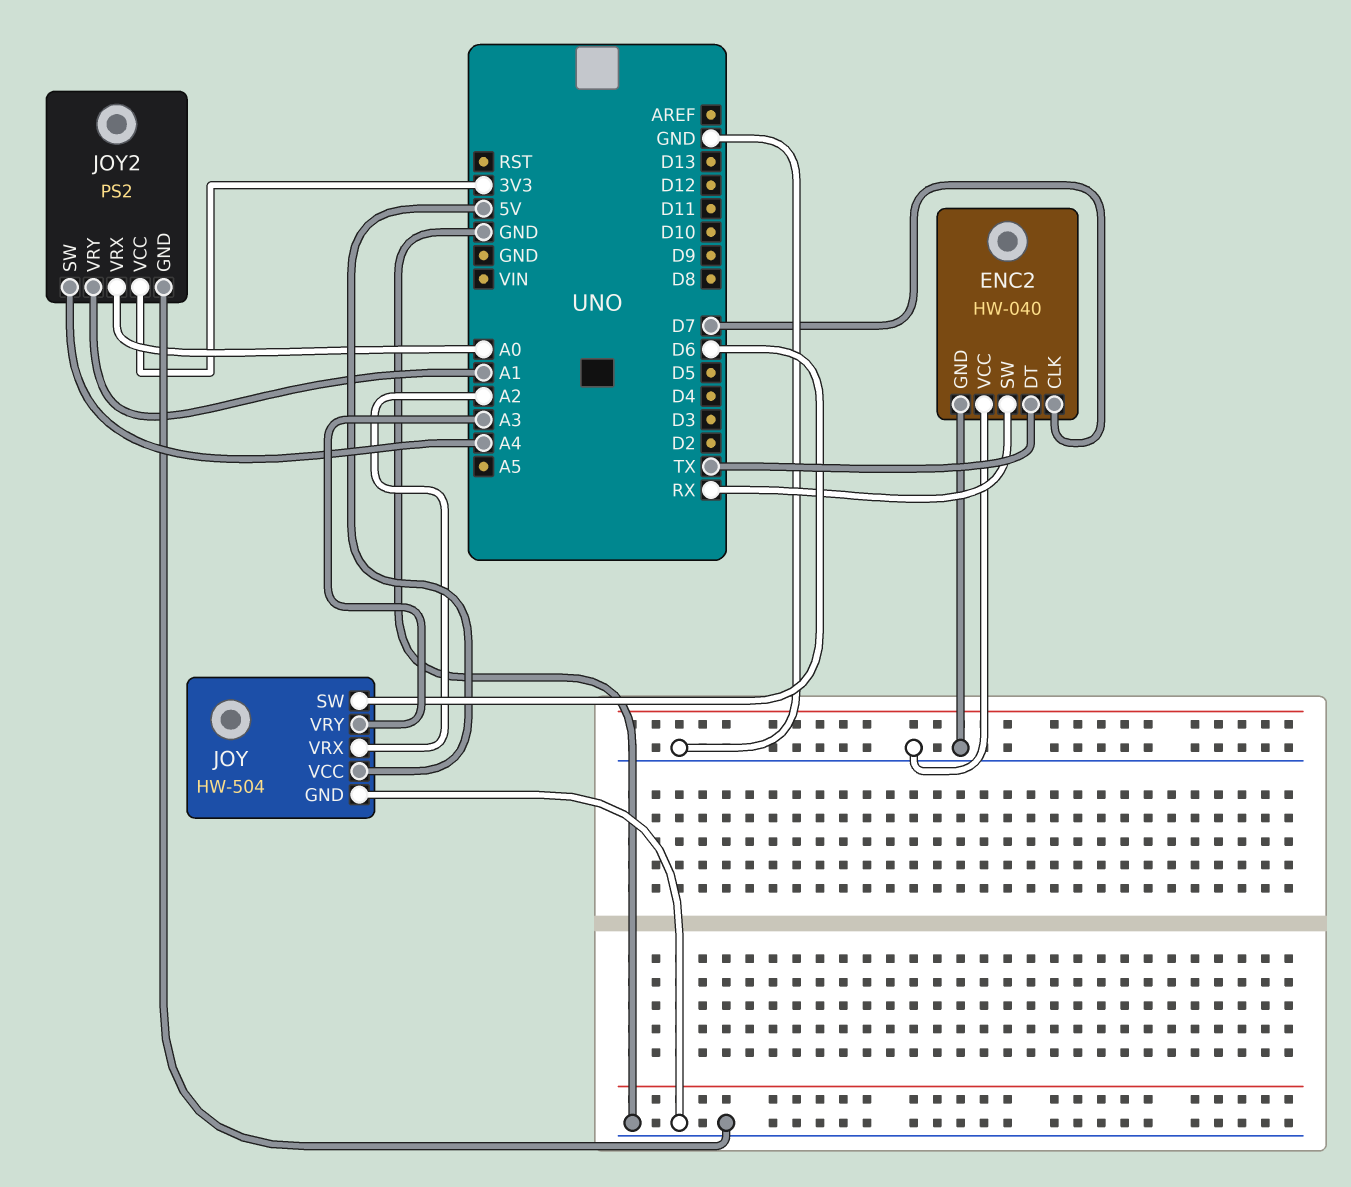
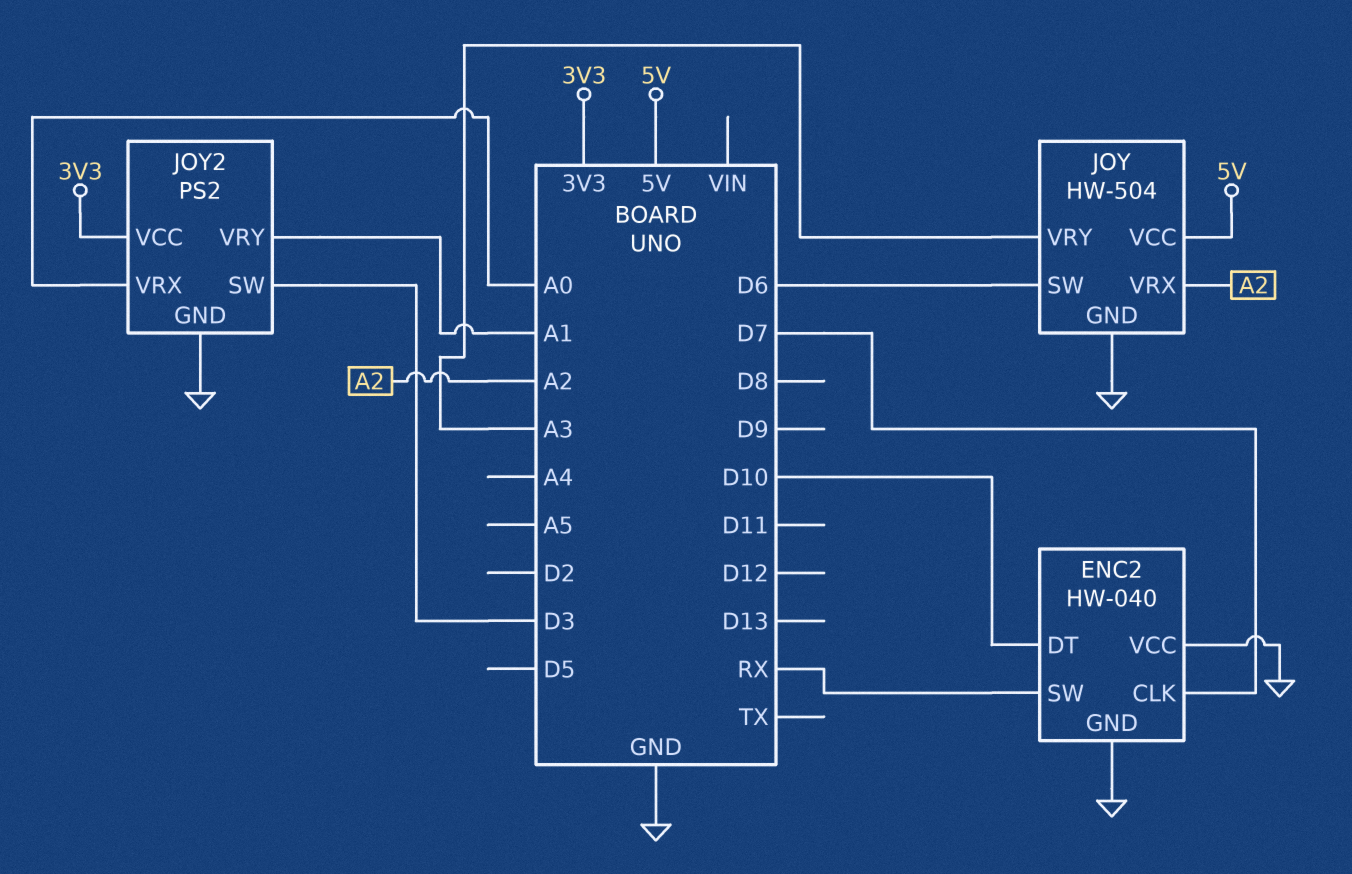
ENC2 pin DT: TX -> D10
JOY2 pin SW: A4 -> D3

